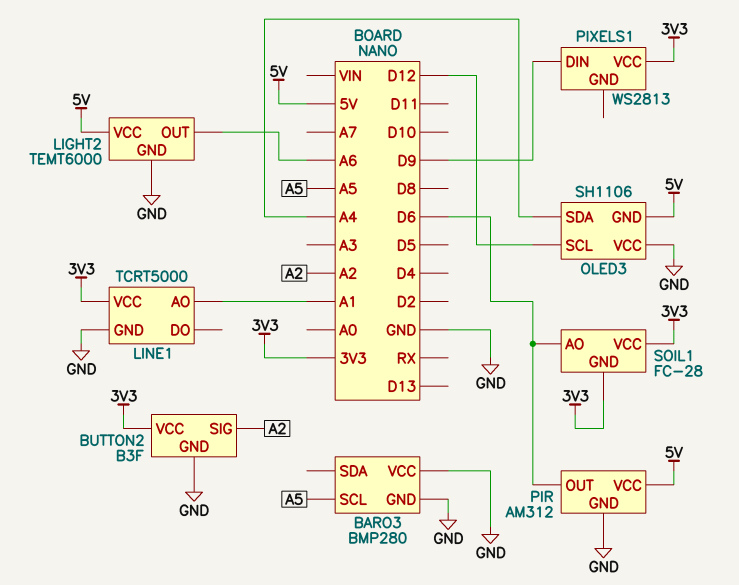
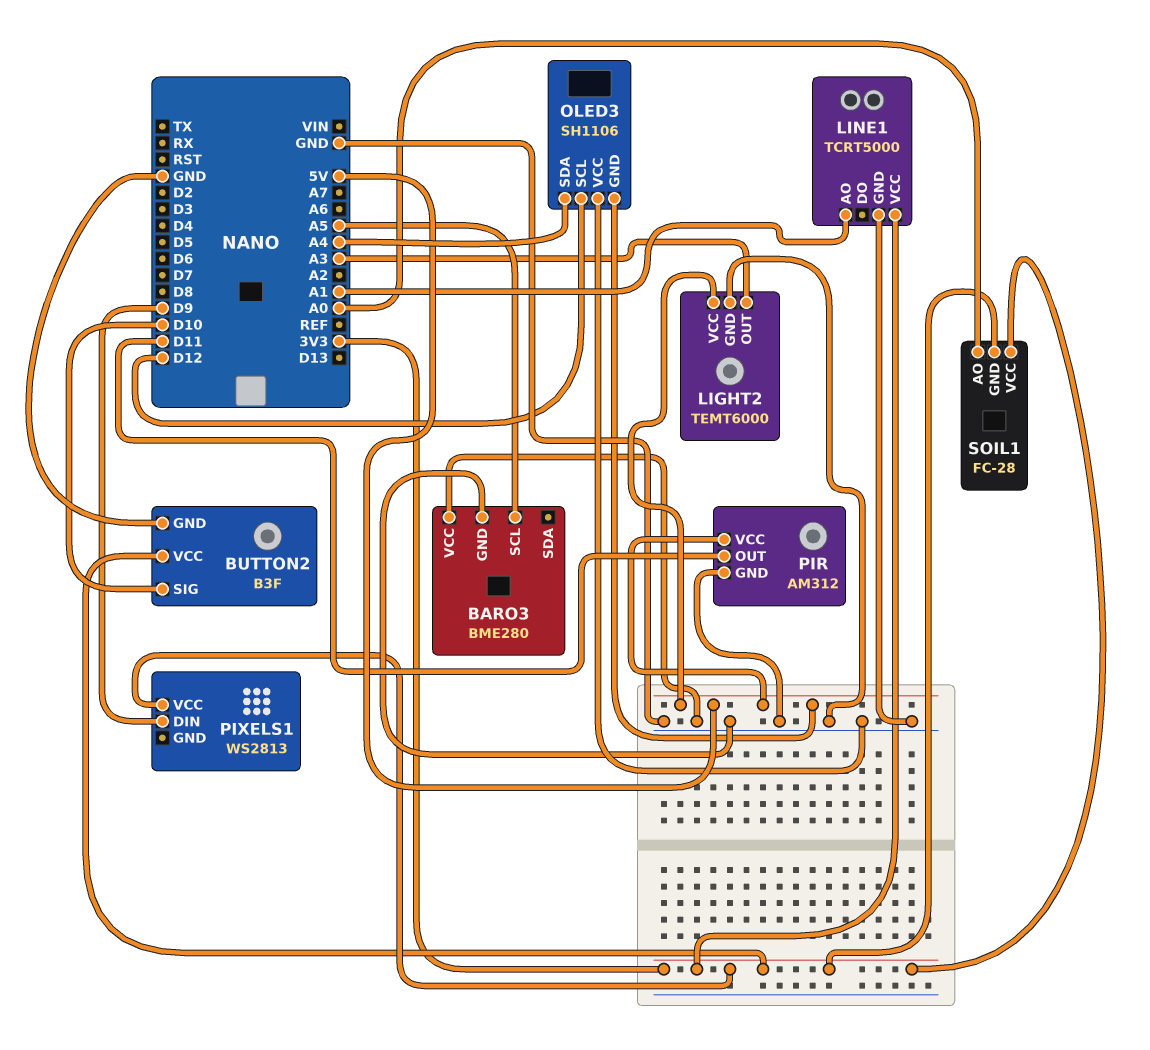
BARO3: BMP280 -> BME280
BUTTON2 pin SIG: A2 -> D10
LIGHT2 pin OUT: A6 -> A3
PIR pin OUT: D6 -> D11
SOIL1 pin AO: D6 -> A0

